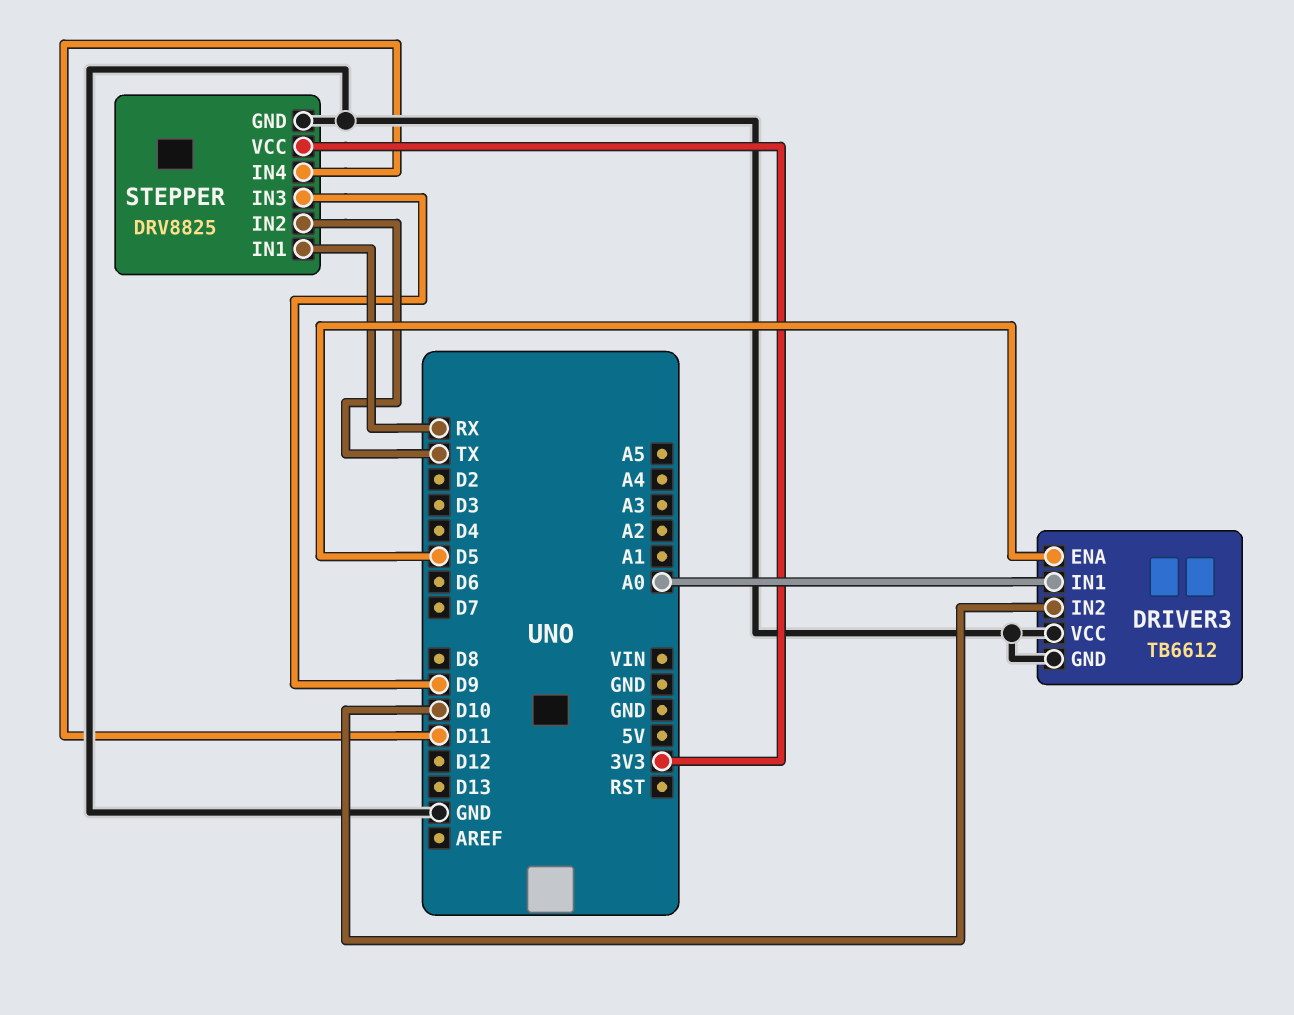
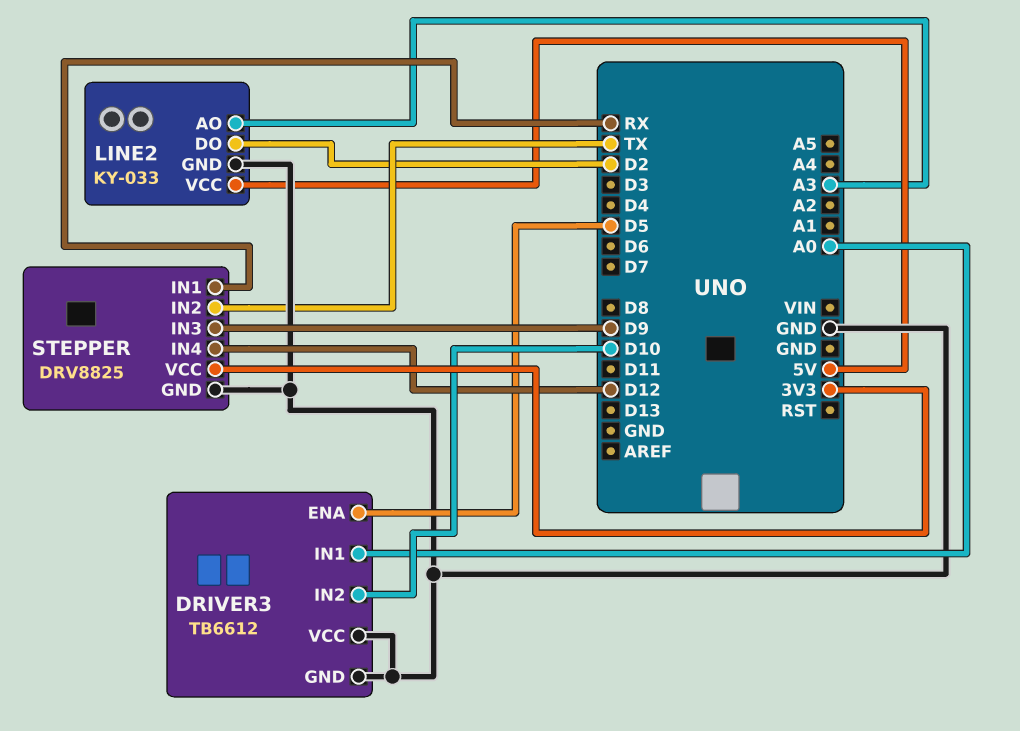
LINE2: none -> KY-033
LINE2 pin AO: none -> A3
LINE2 pin DO: none -> D2
LINE2 pin GND: none -> GND
LINE2 pin VCC: none -> 5V
STEPPER pin IN4: D11 -> D12

